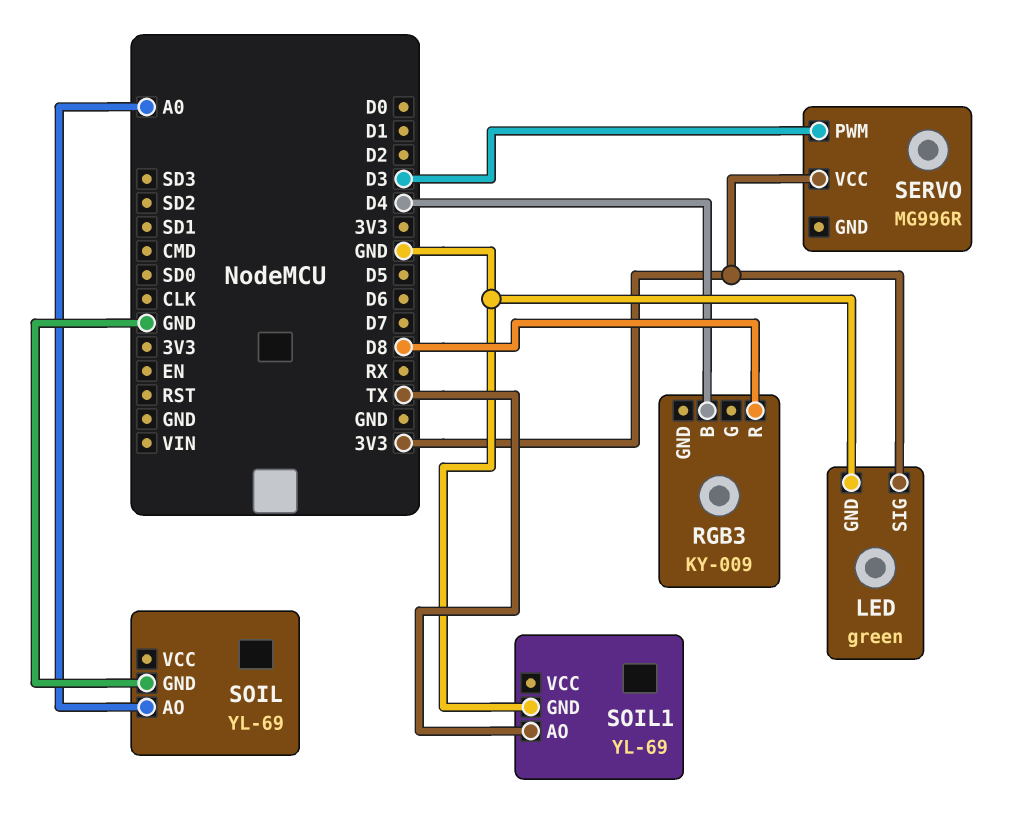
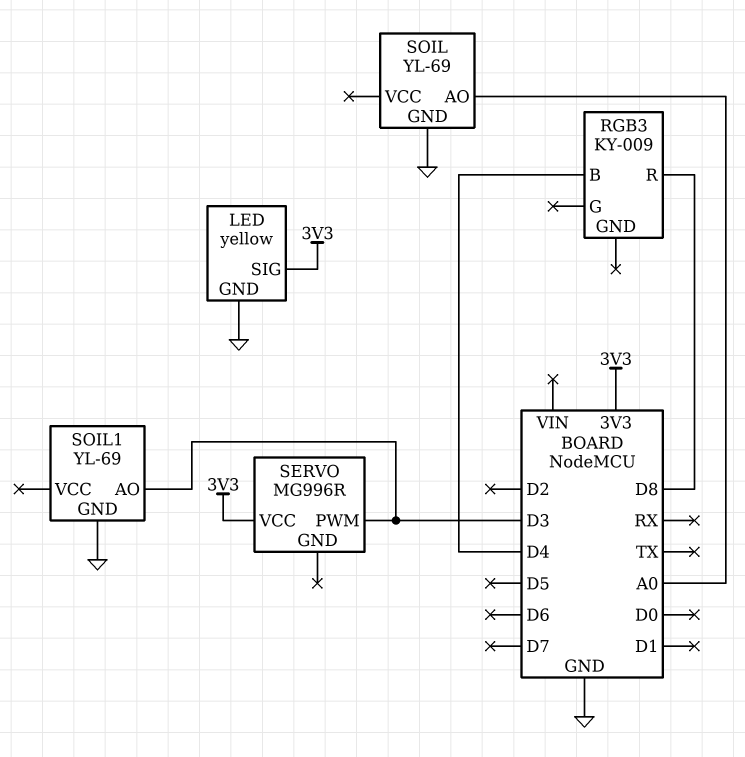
LED: green -> yellow
SOIL1 pin AO: TX -> D3

